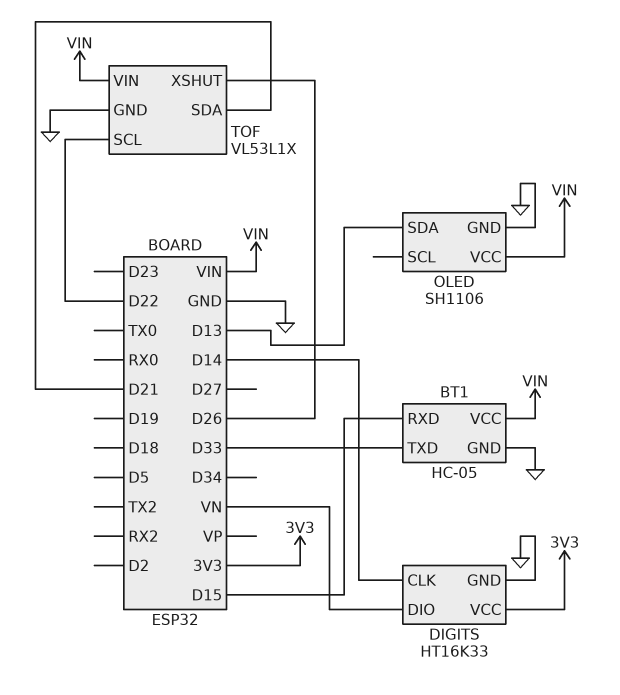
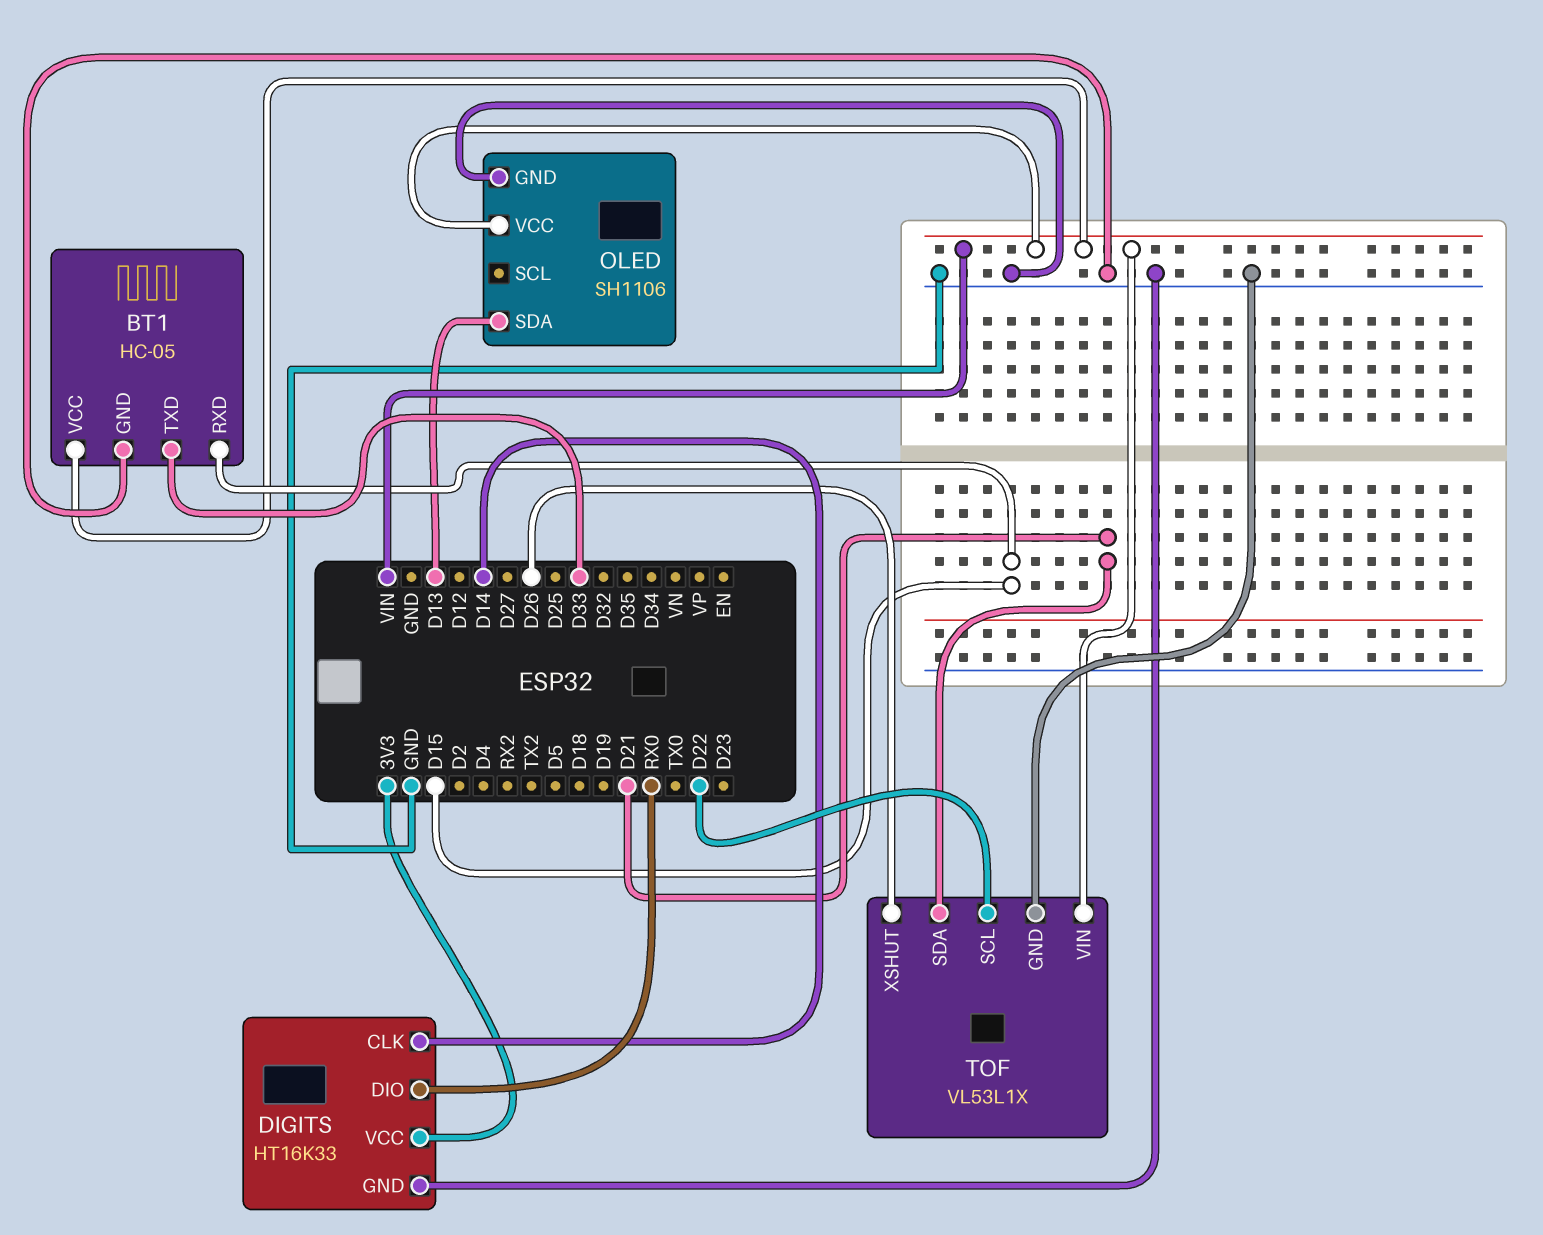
DIGITS pin DIO: VN -> RX0

